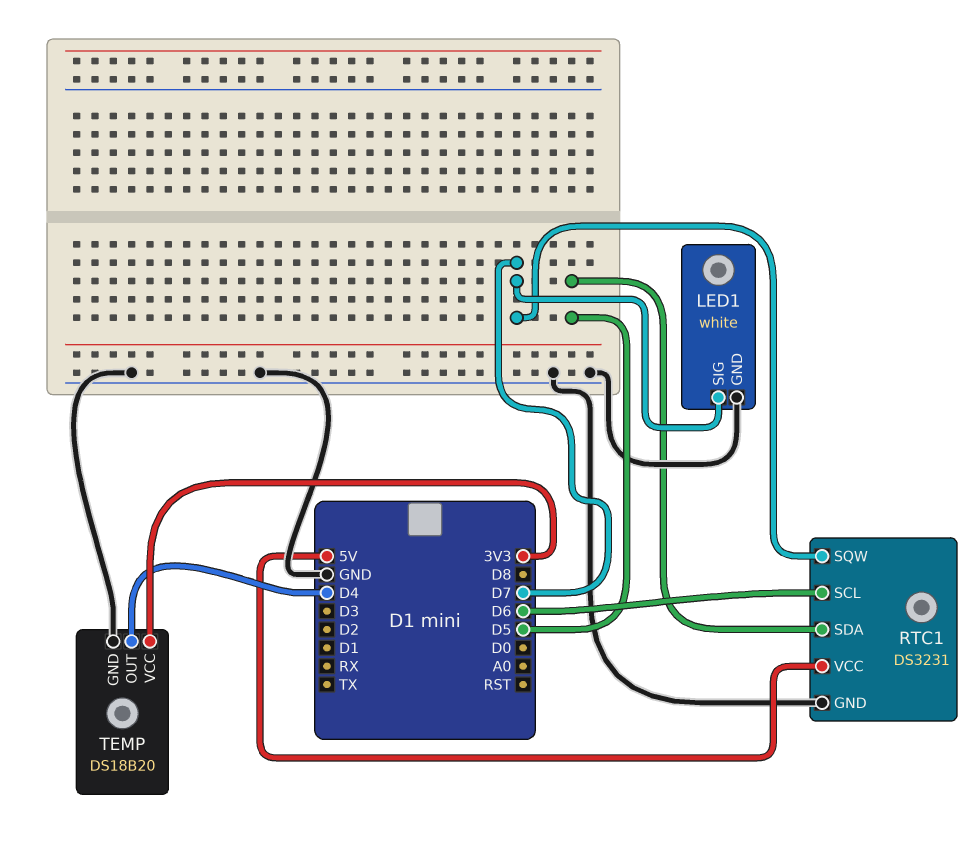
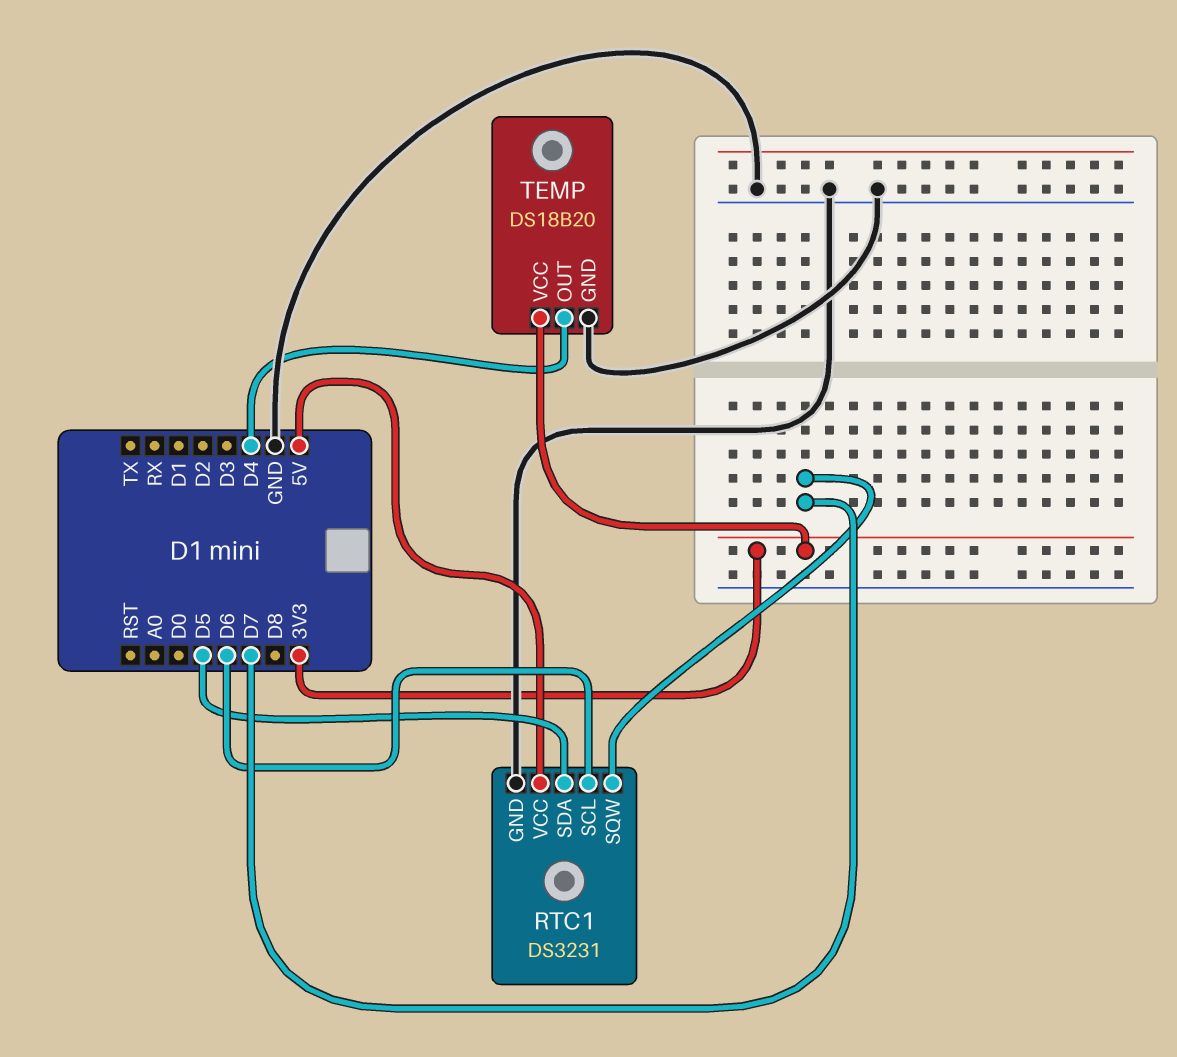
LED1: white -> none
LED1 pin GND: GND -> none
LED1 pin SIG: D7 -> none

